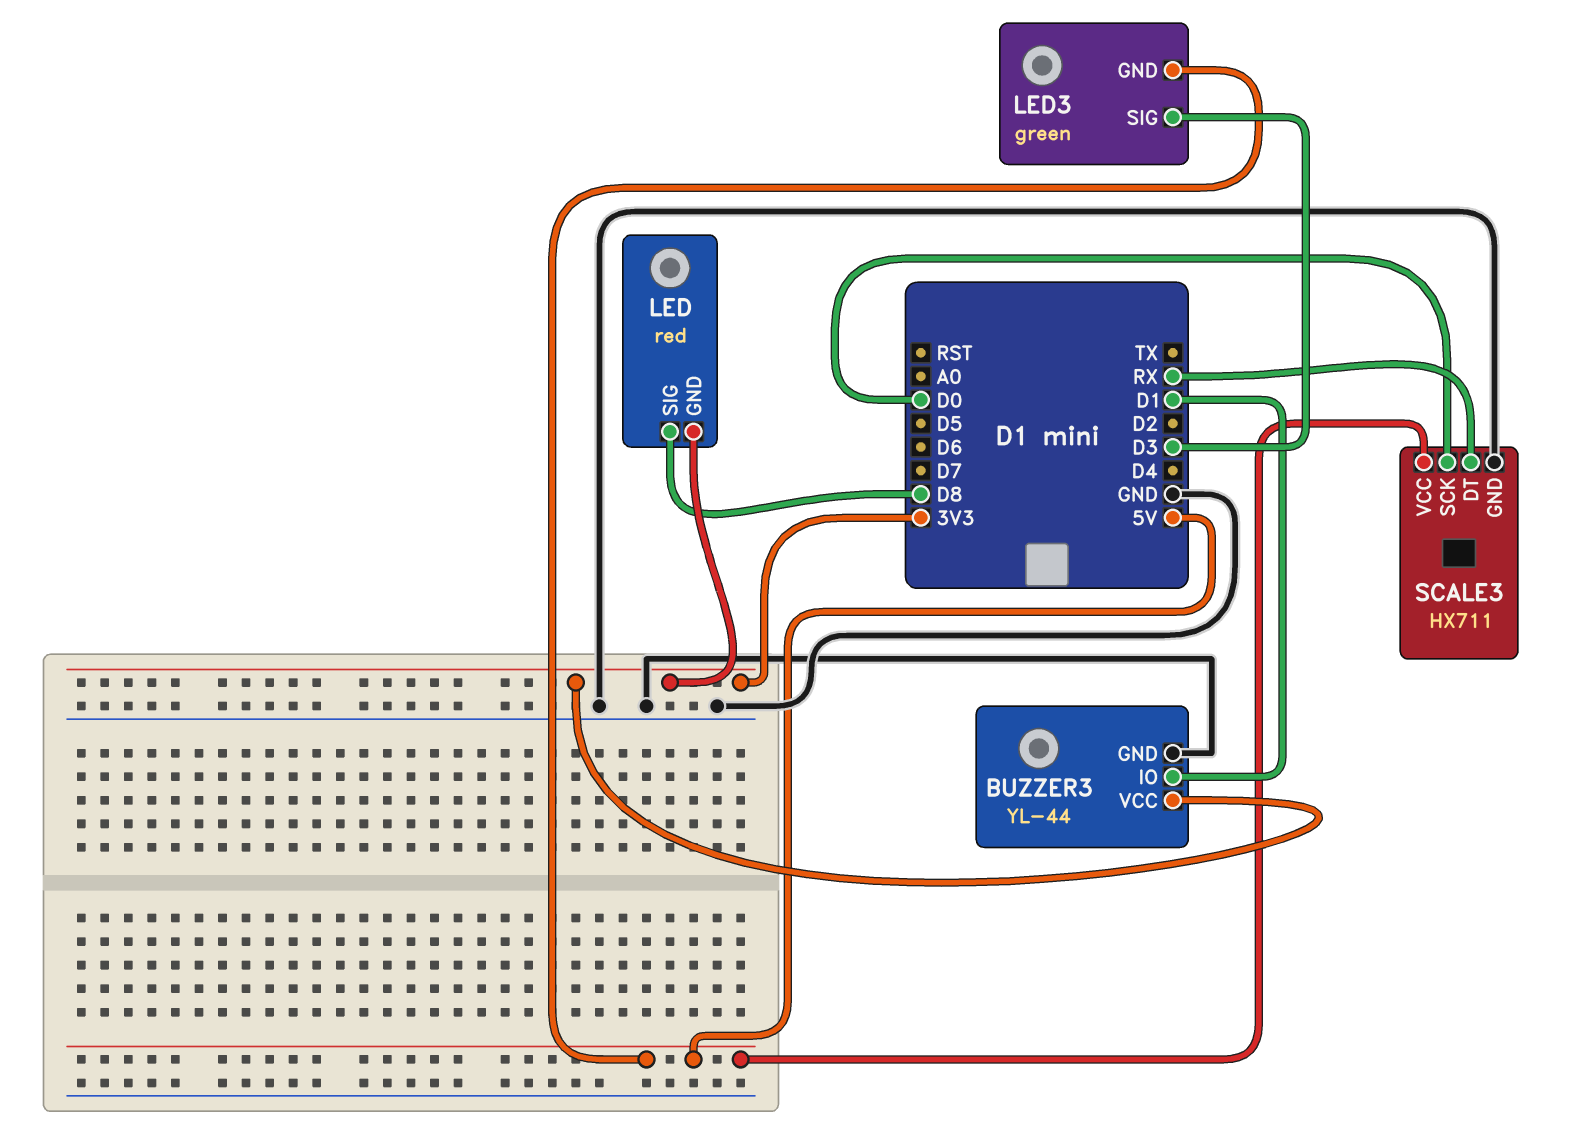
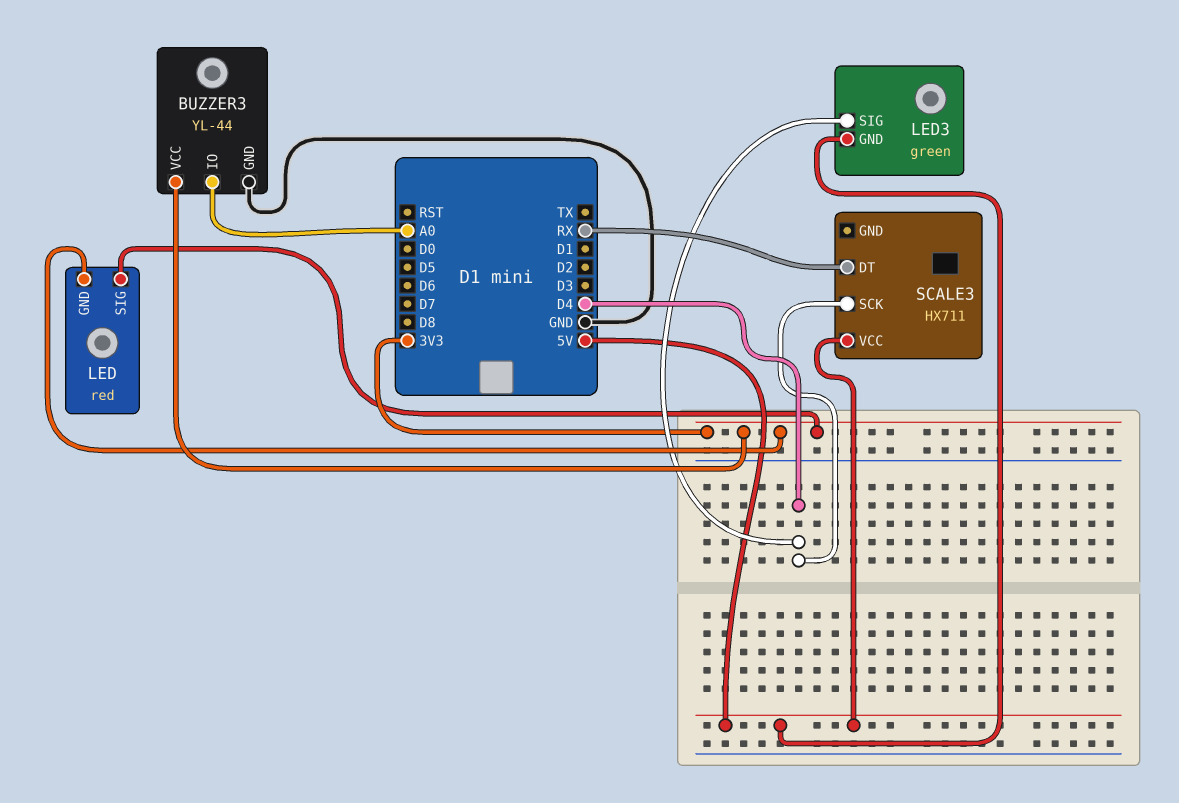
BUZZER3 pin IO: D1 -> A0
LED pin SIG: D8 -> 3V3
LED3 pin SIG: D3 -> D4
SCALE3 pin GND: GND -> none
SCALE3 pin SCK: D0 -> D4

